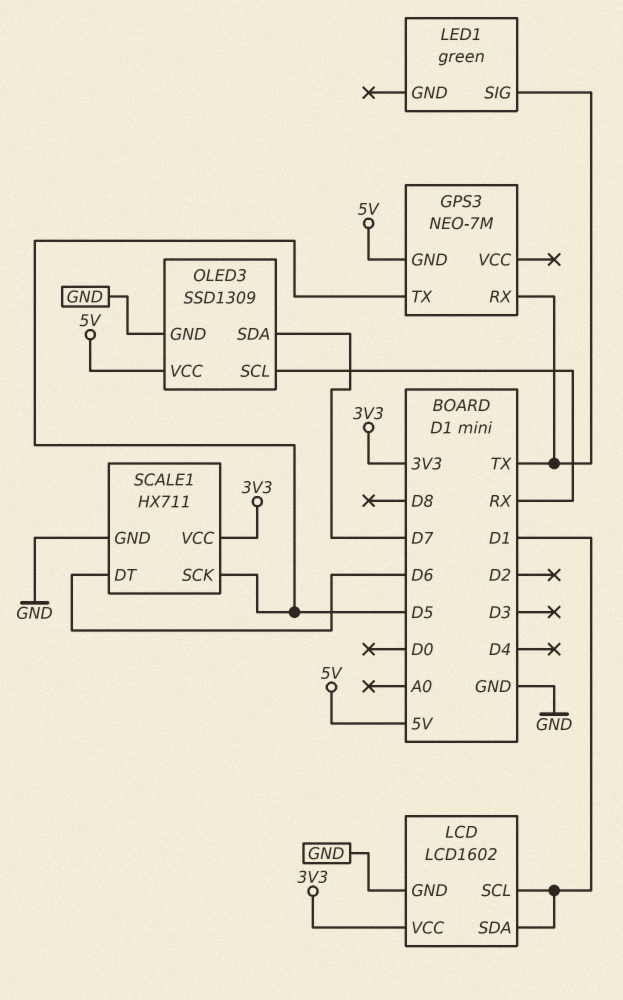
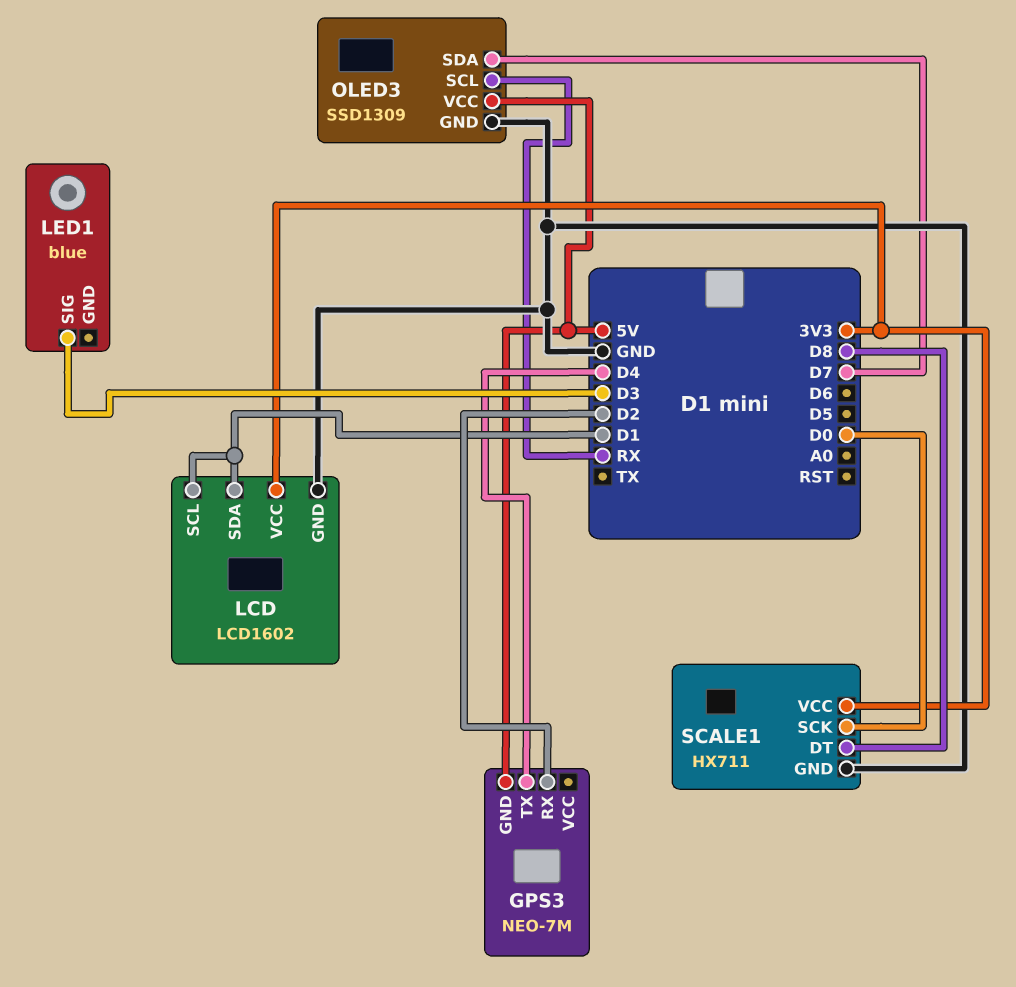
GPS3 pin RX: TX -> D2
GPS3 pin TX: D5 -> D4
LED1: green -> blue
LED1 pin SIG: TX -> D3
SCALE1 pin DT: D6 -> D8
SCALE1 pin SCK: D5 -> D0

